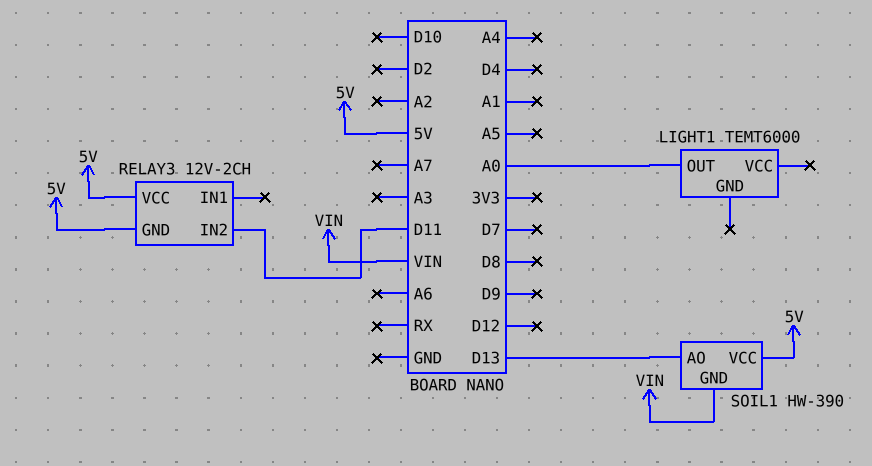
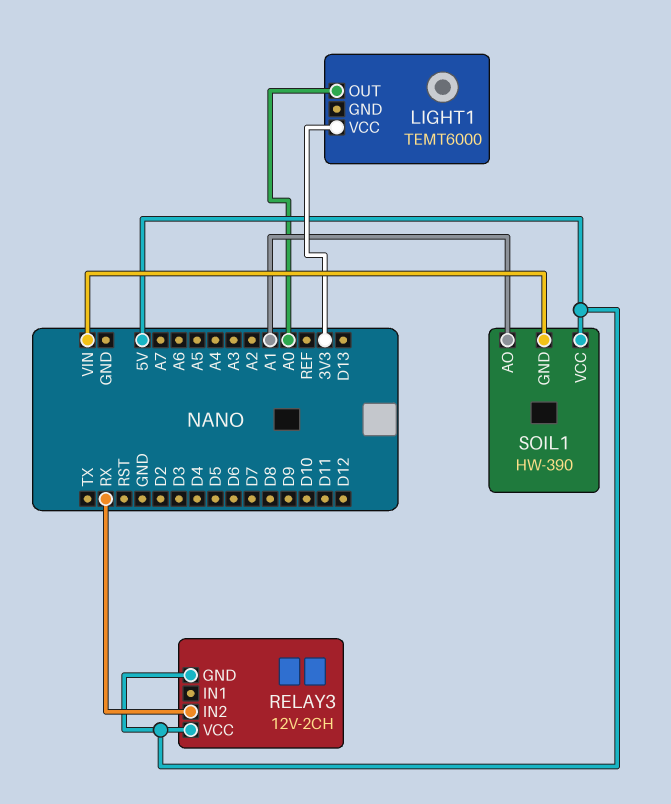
LIGHT1 pin VCC: none -> 3V3
RELAY3 pin IN2: D11 -> RX
SOIL1 pin AO: D13 -> A1

